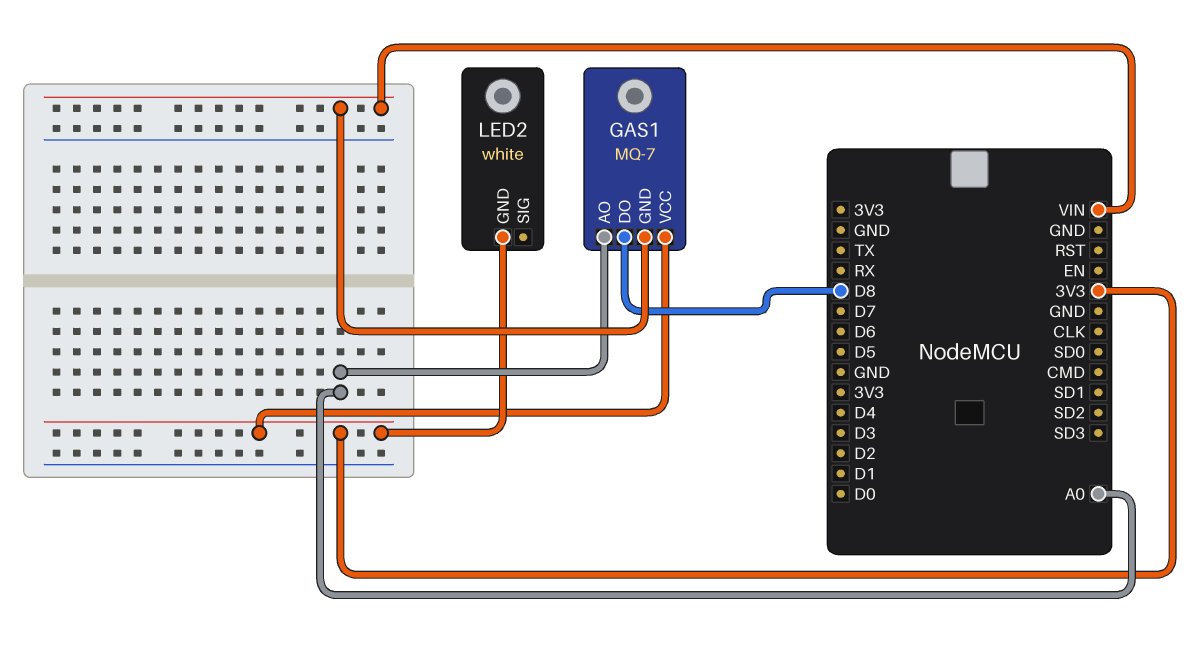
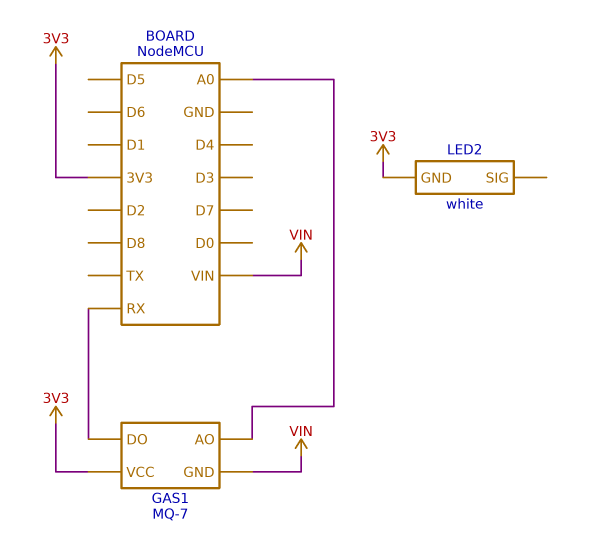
GAS1 pin DO: D8 -> RX

